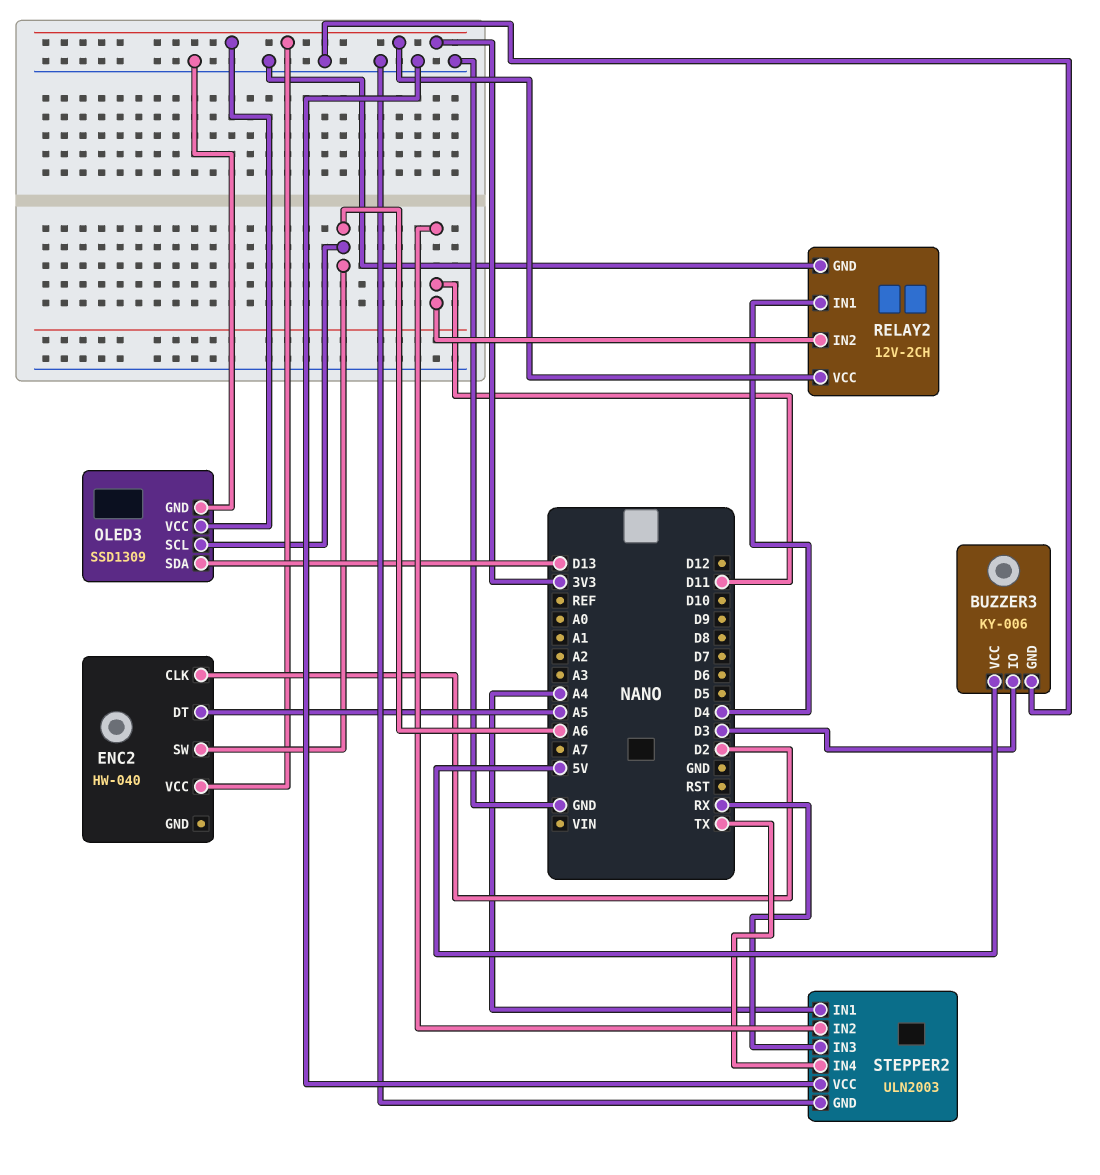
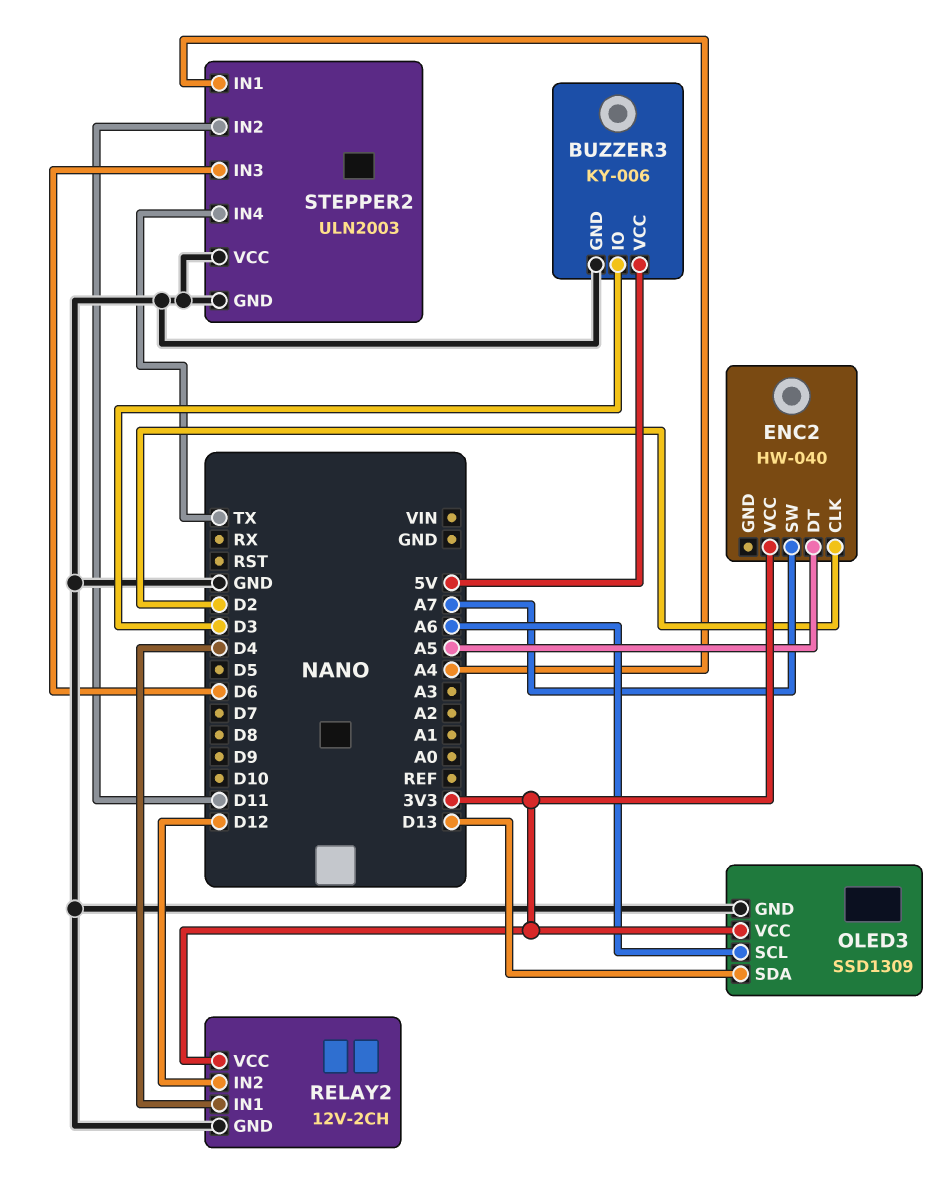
ENC2 pin SW: A6 -> A7
RELAY2 pin IN2: D11 -> D12
STEPPER2 pin IN3: RX -> D6

